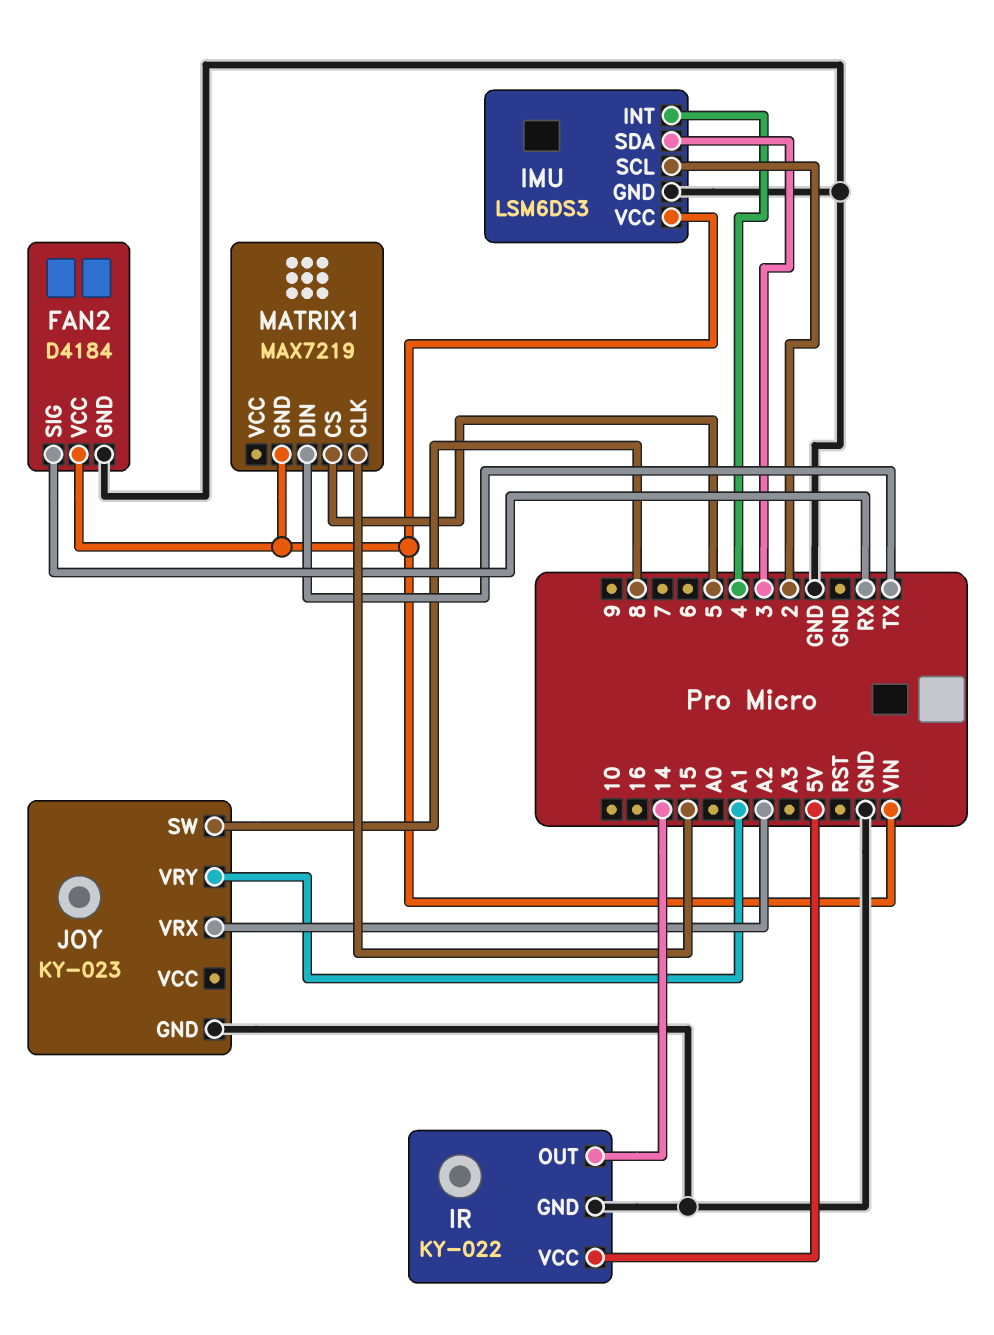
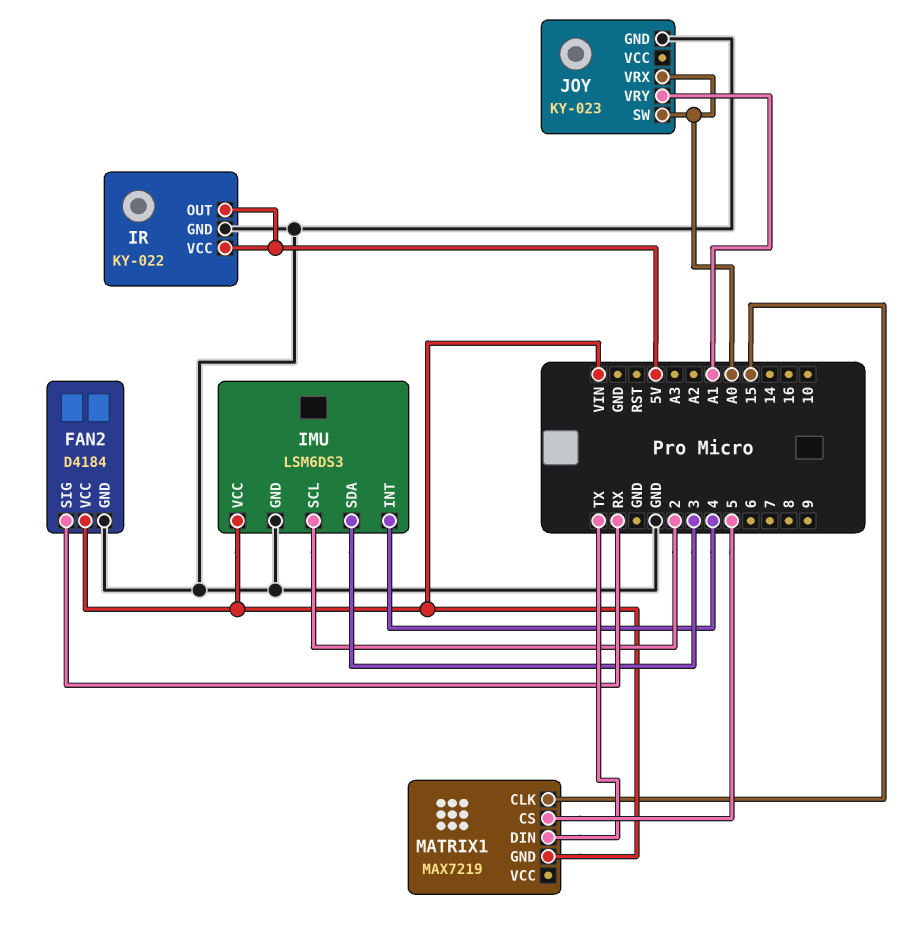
IR pin OUT: 14 -> 5V
JOY pin SW: 8 -> A0
JOY pin VRX: A2 -> A0

